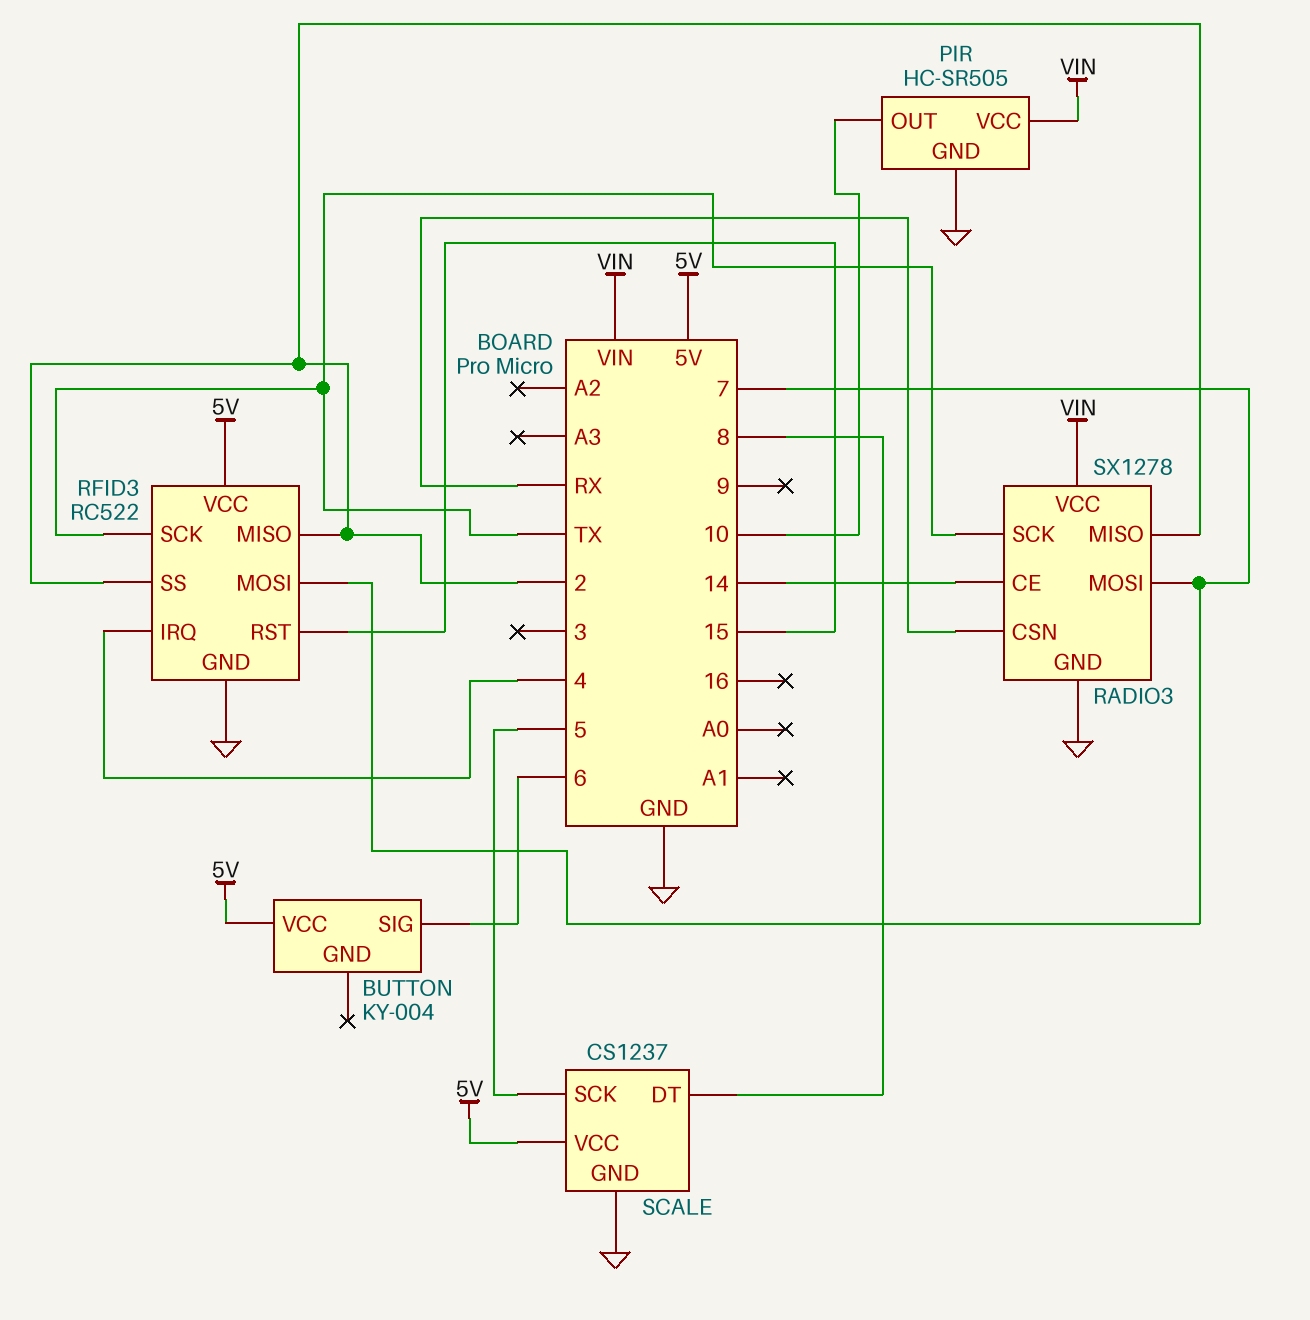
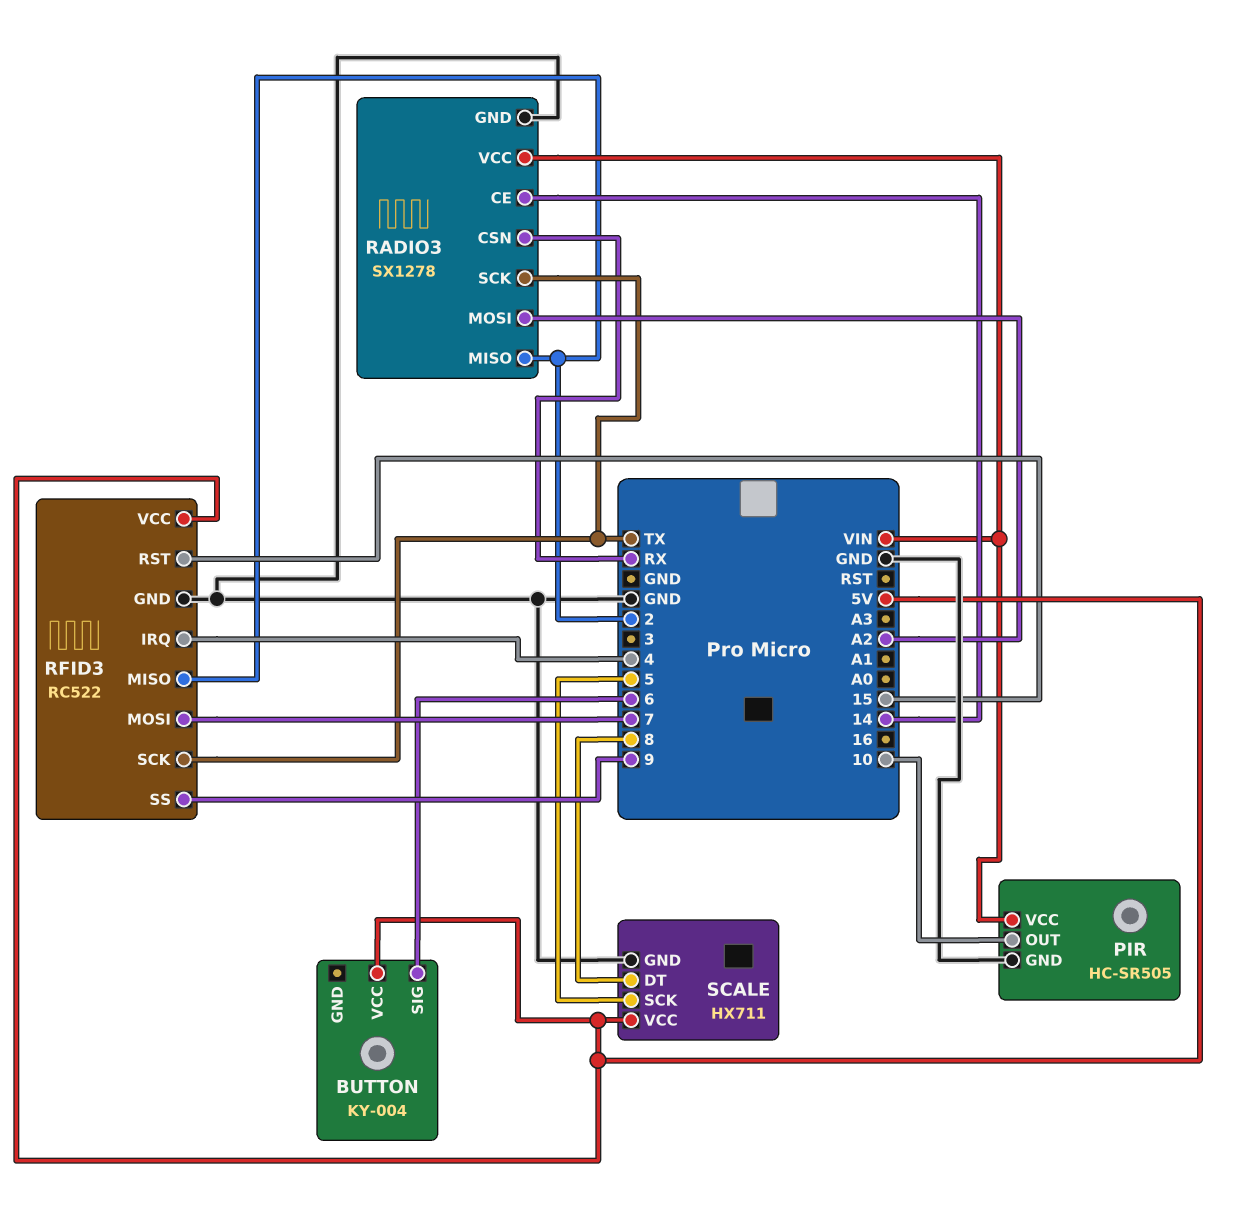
RADIO3 pin MOSI: 7 -> A2
RFID3 pin SS: 2 -> 9
SCALE: CS1237 -> HX711

